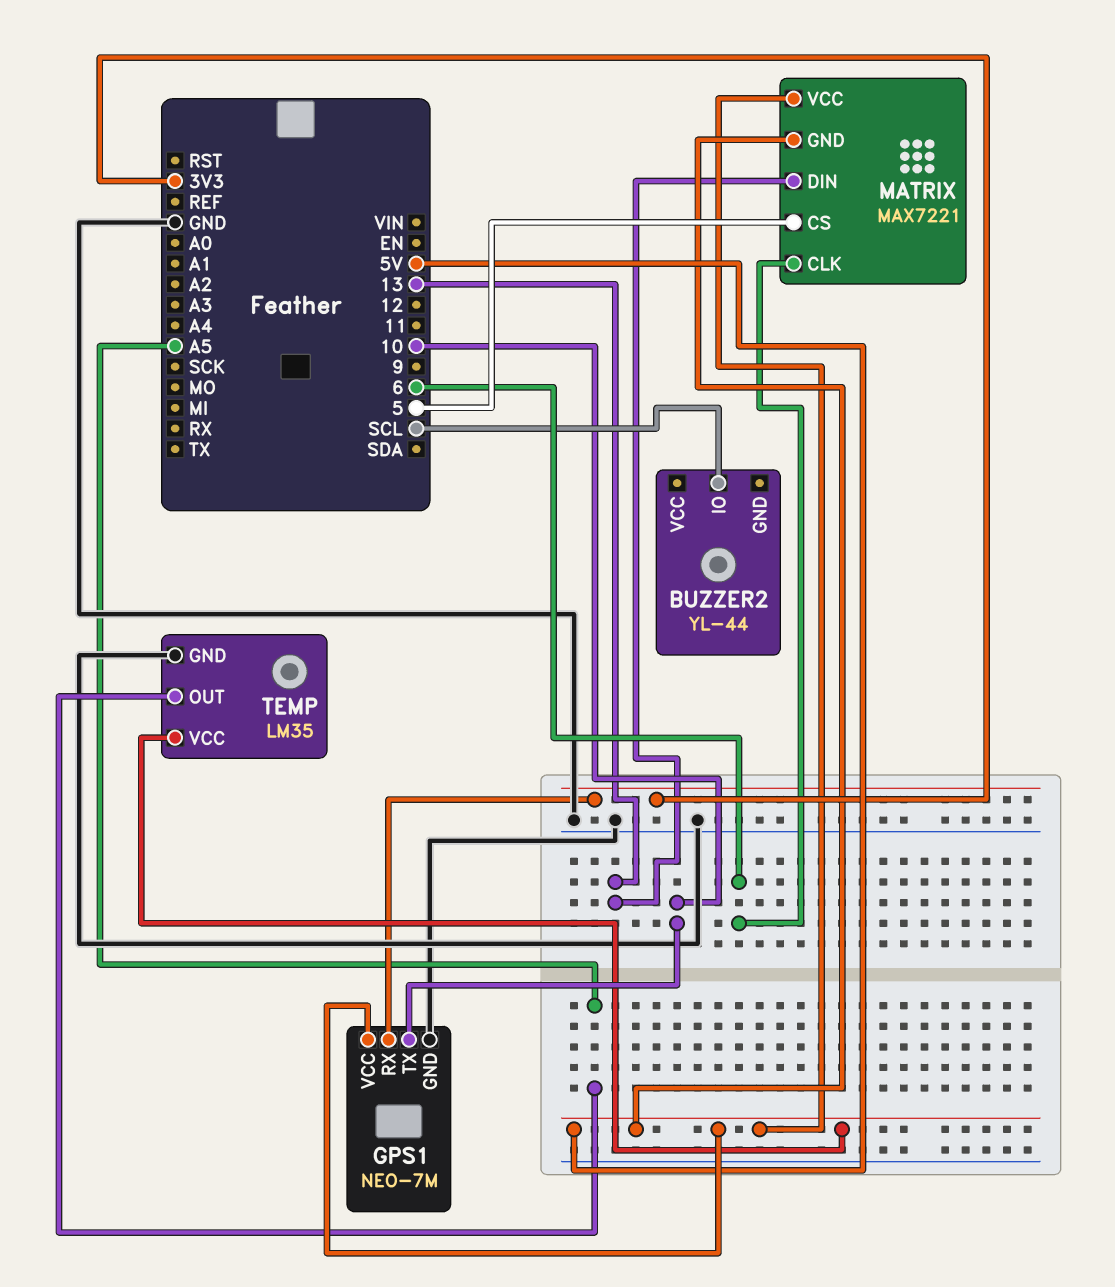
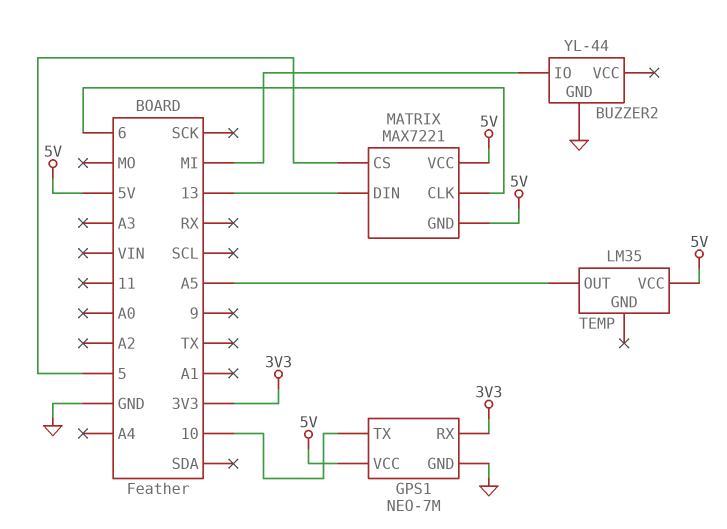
BUZZER2 pin GND: none -> GND
BUZZER2 pin IO: SCL -> MI
TEMP pin GND: GND -> none

